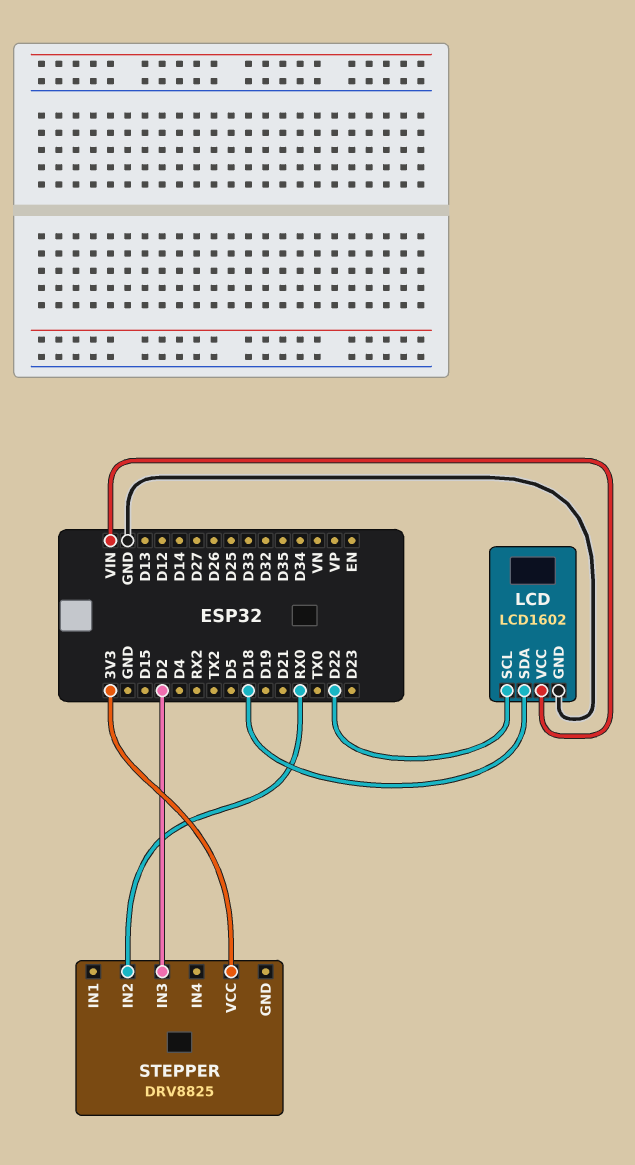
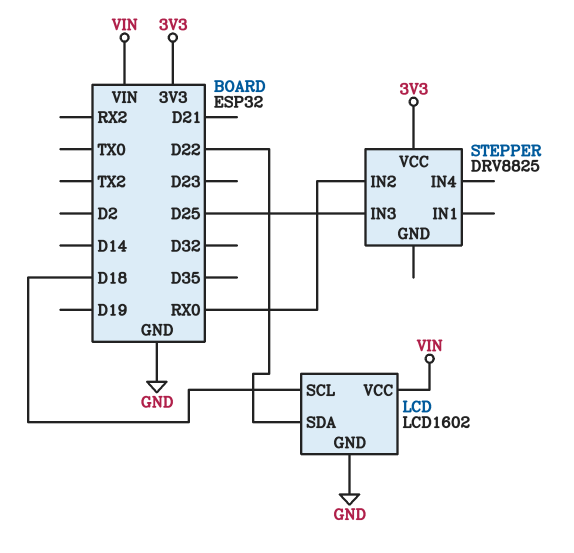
LCD pin SCL: D22 -> D18
LCD pin SDA: D18 -> D22
STEPPER pin IN3: D2 -> D25

